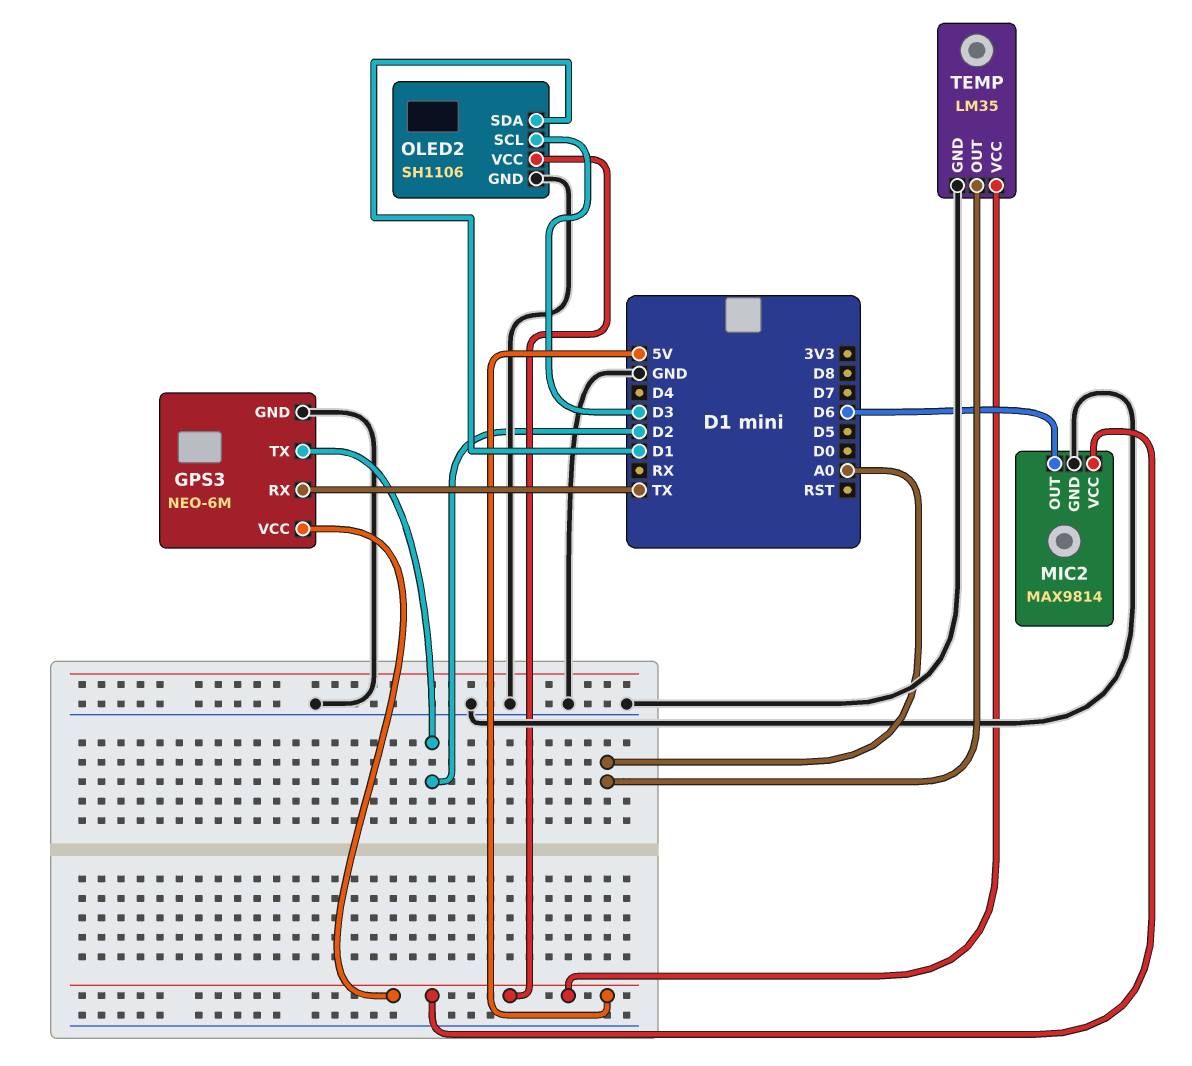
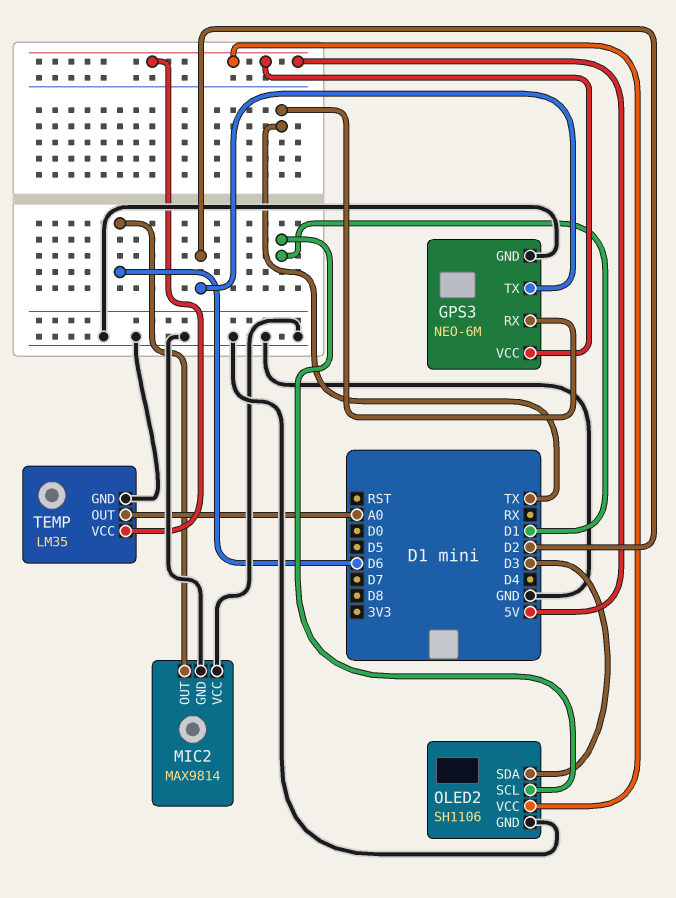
MIC2 pin VCC: 5V -> GND
OLED2 pin SCL: D3 -> D1
OLED2 pin SDA: D1 -> D3

